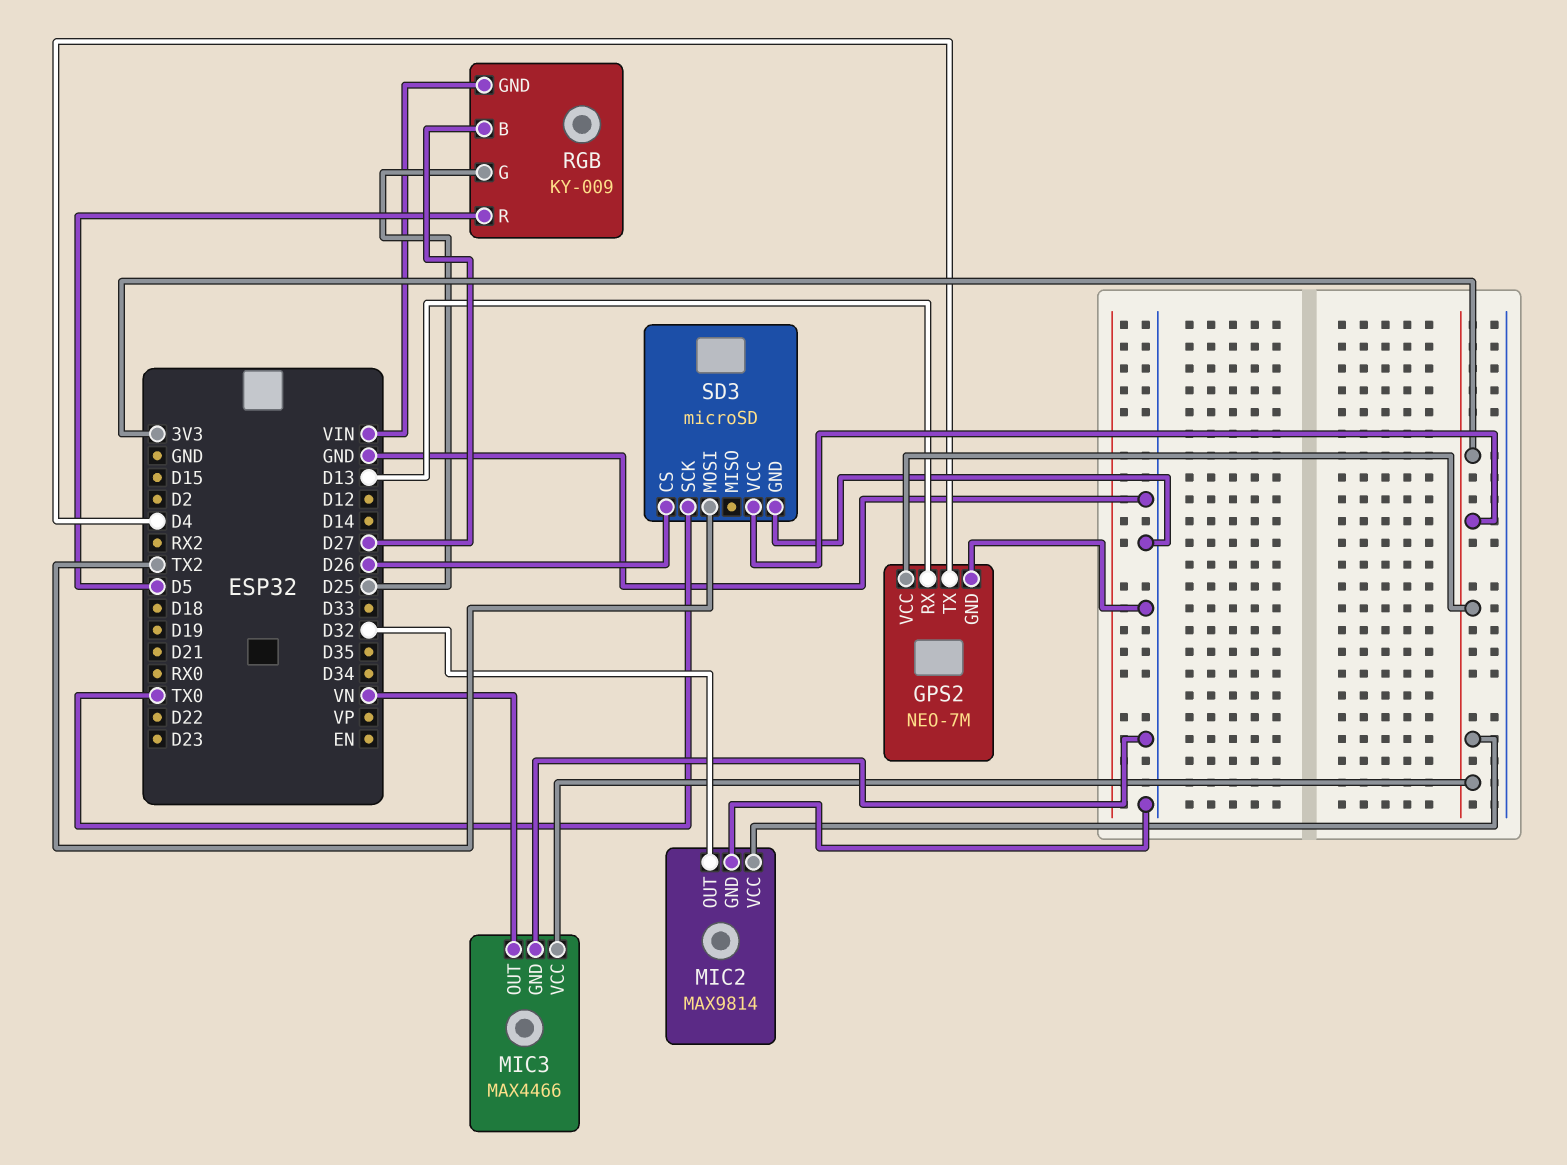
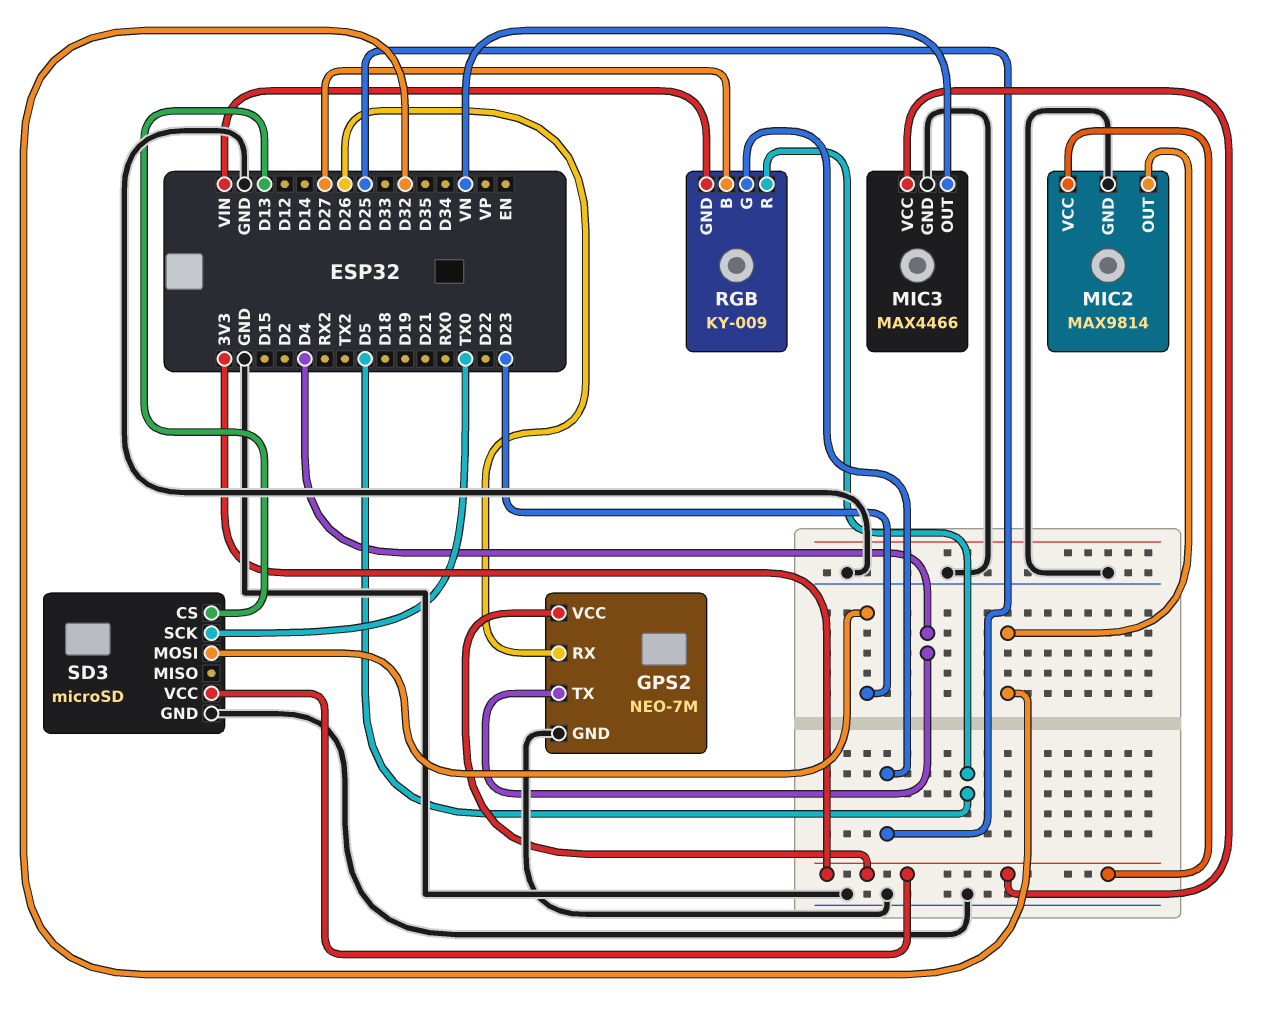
GPS2 pin RX: D13 -> D26
SD3 pin CS: D26 -> D13
SD3 pin MOSI: TX2 -> D23

